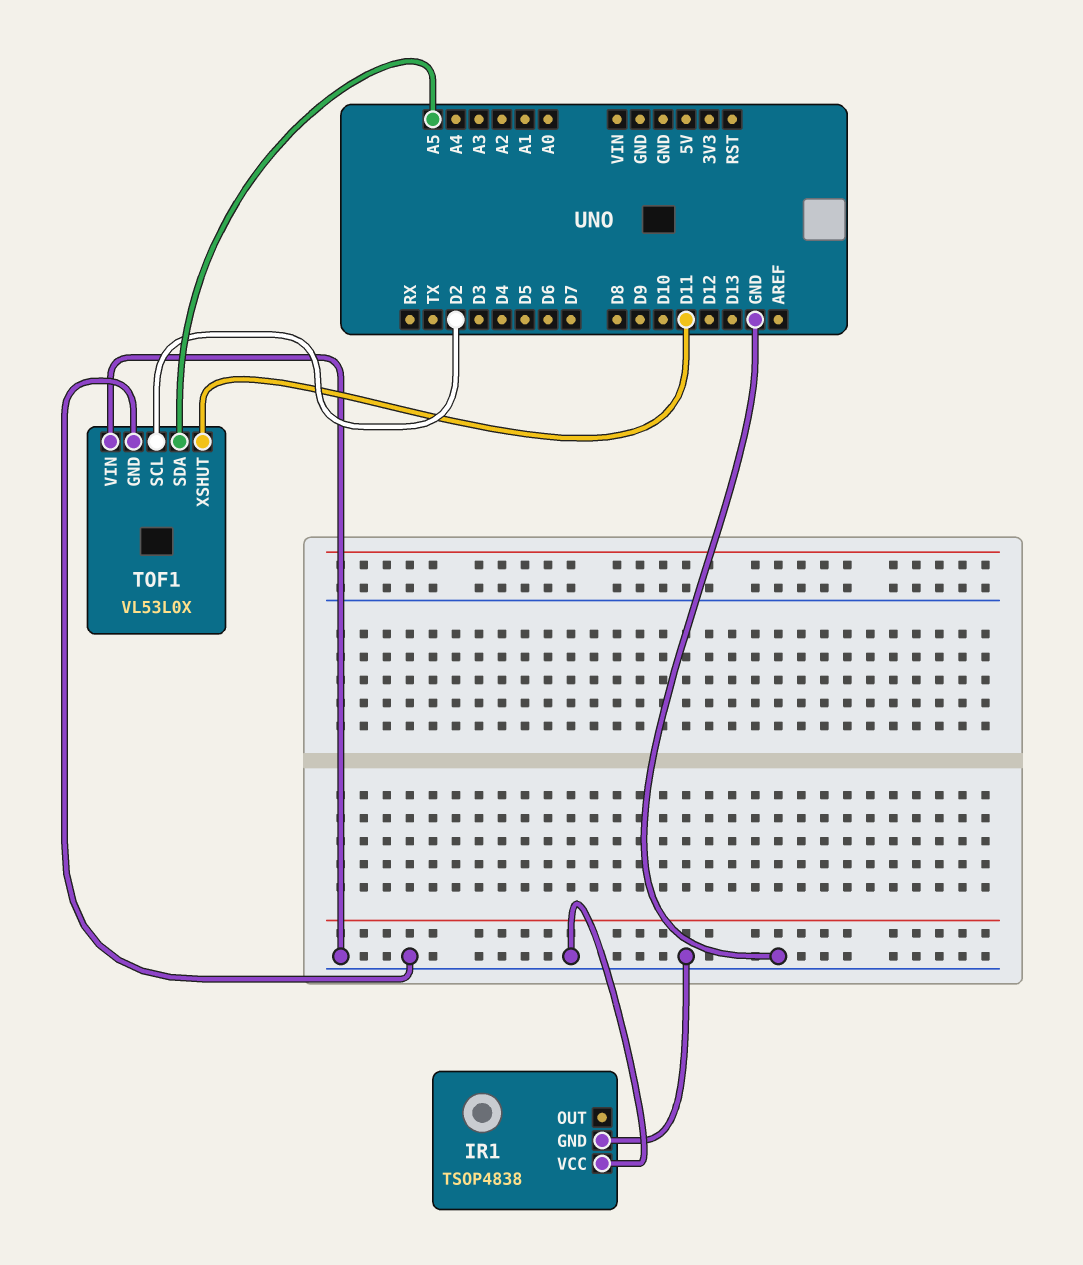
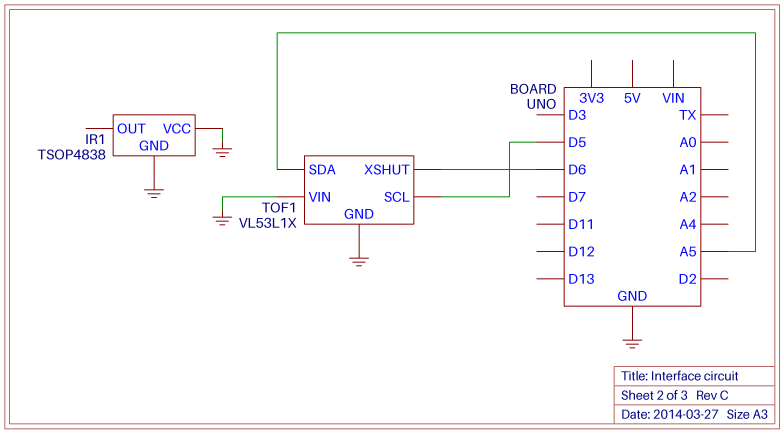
TOF1: VL53L0X -> VL53L1X
TOF1 pin SCL: D2 -> D5
TOF1 pin XSHUT: D11 -> D6

